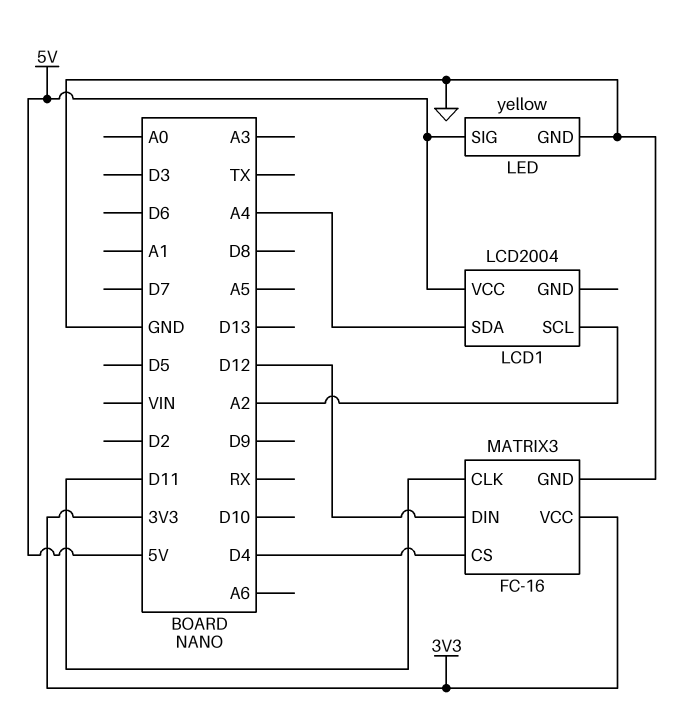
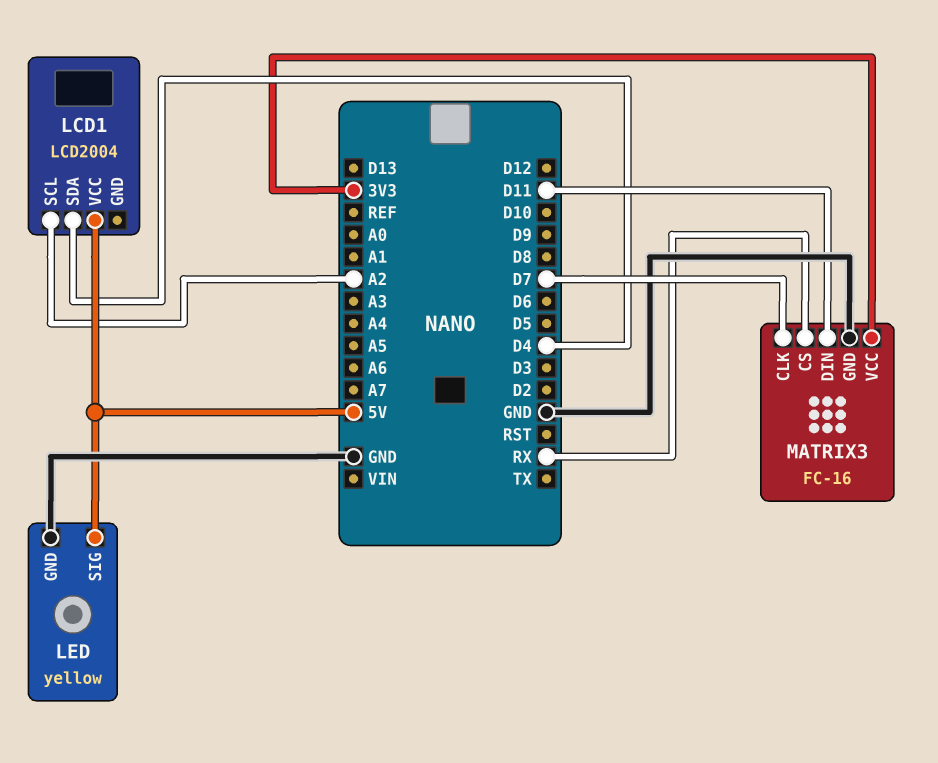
LCD1 pin SDA: A4 -> D4
MATRIX3 pin CLK: D11 -> D7
MATRIX3 pin CS: D4 -> RX
MATRIX3 pin DIN: D12 -> D11

